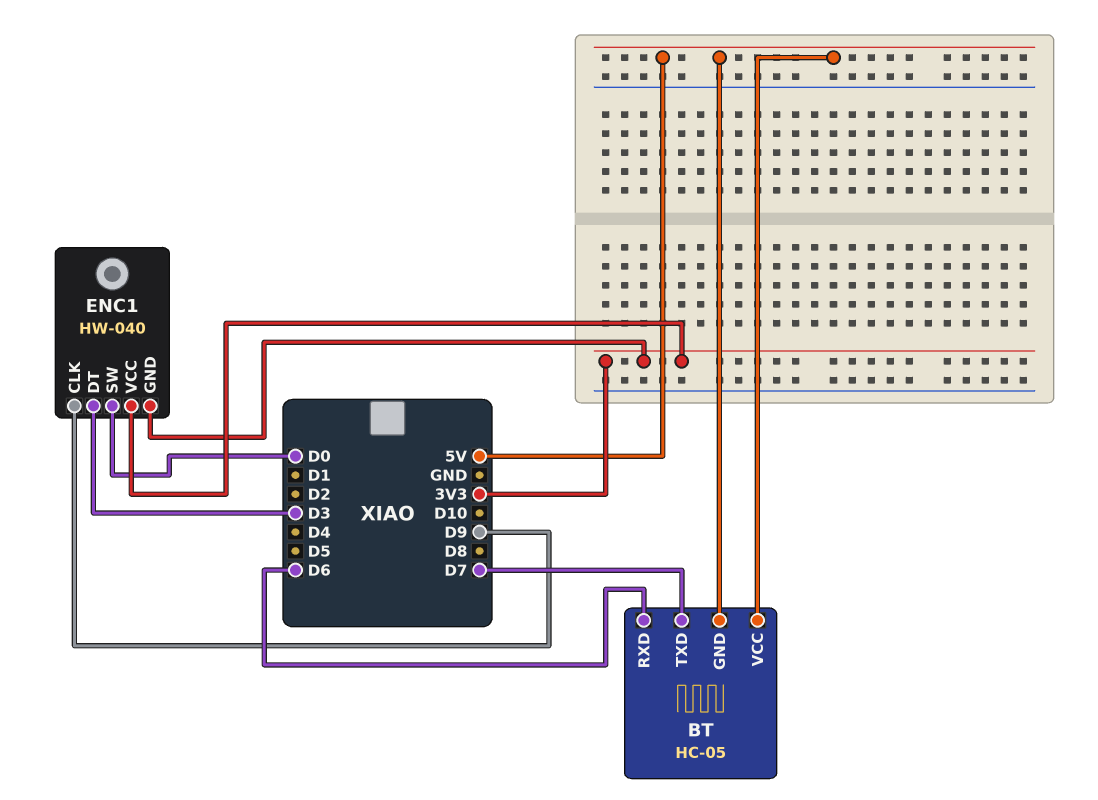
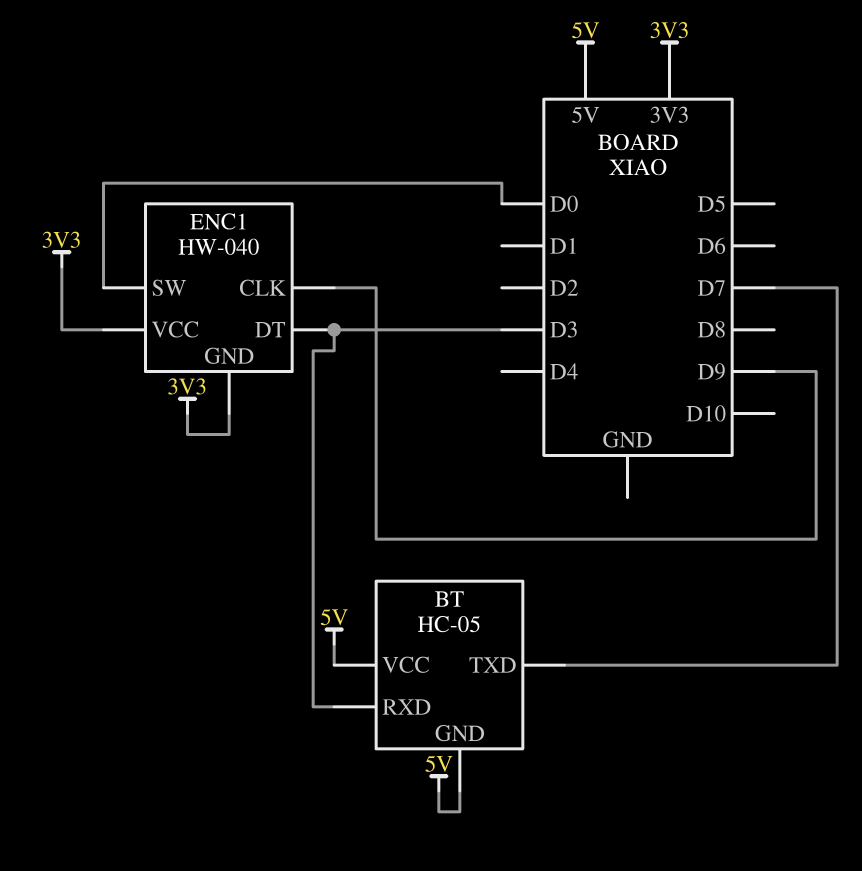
BT pin RXD: D6 -> D3

